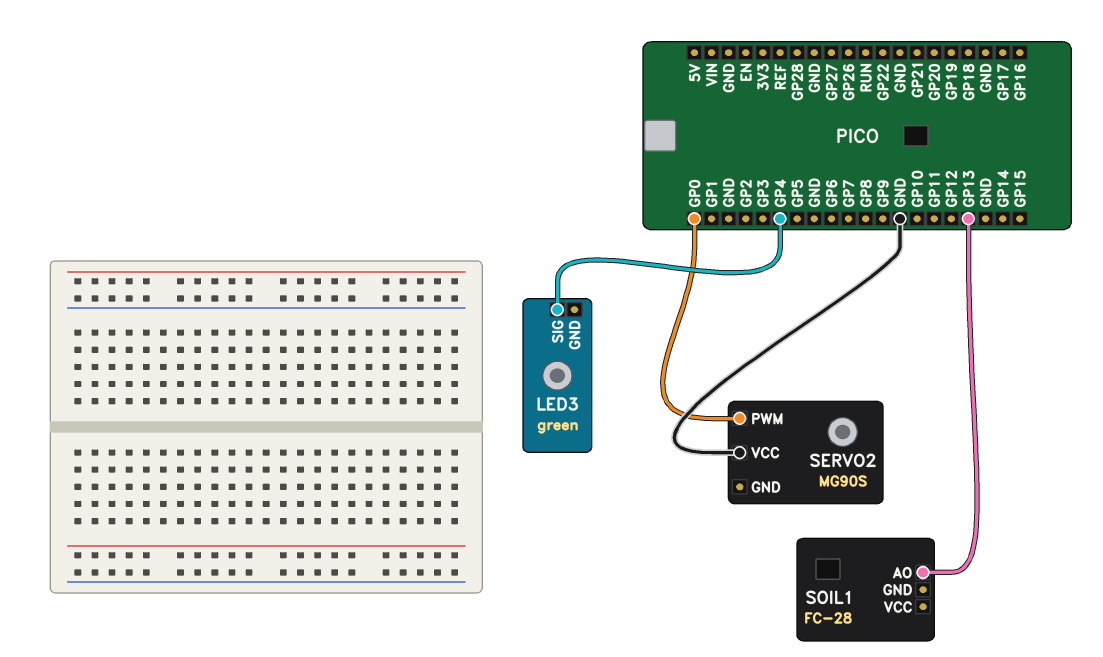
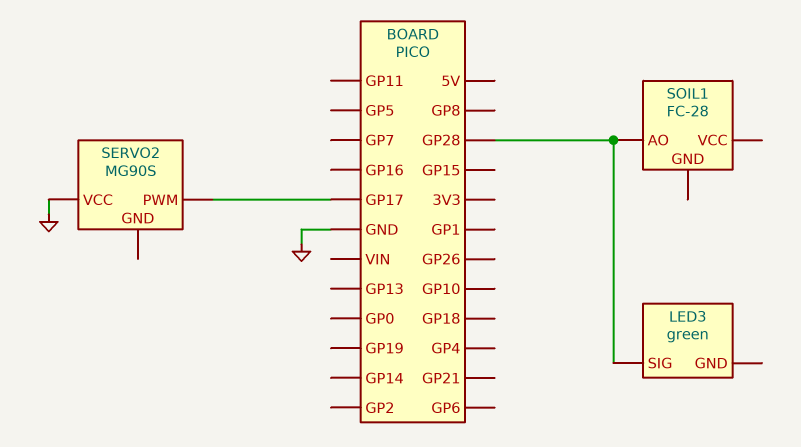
LED3 pin SIG: GP4 -> GP28
SERVO2 pin PWM: GP0 -> GP17
SOIL1 pin AO: GP13 -> GP28

